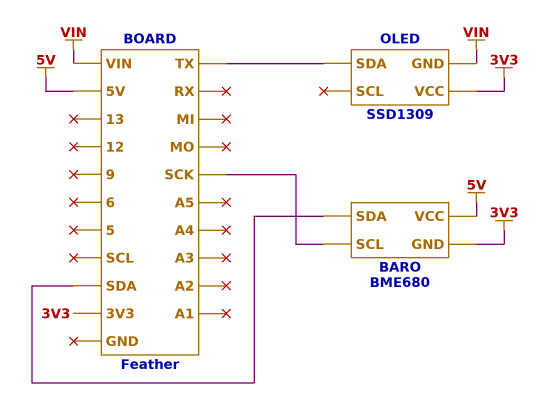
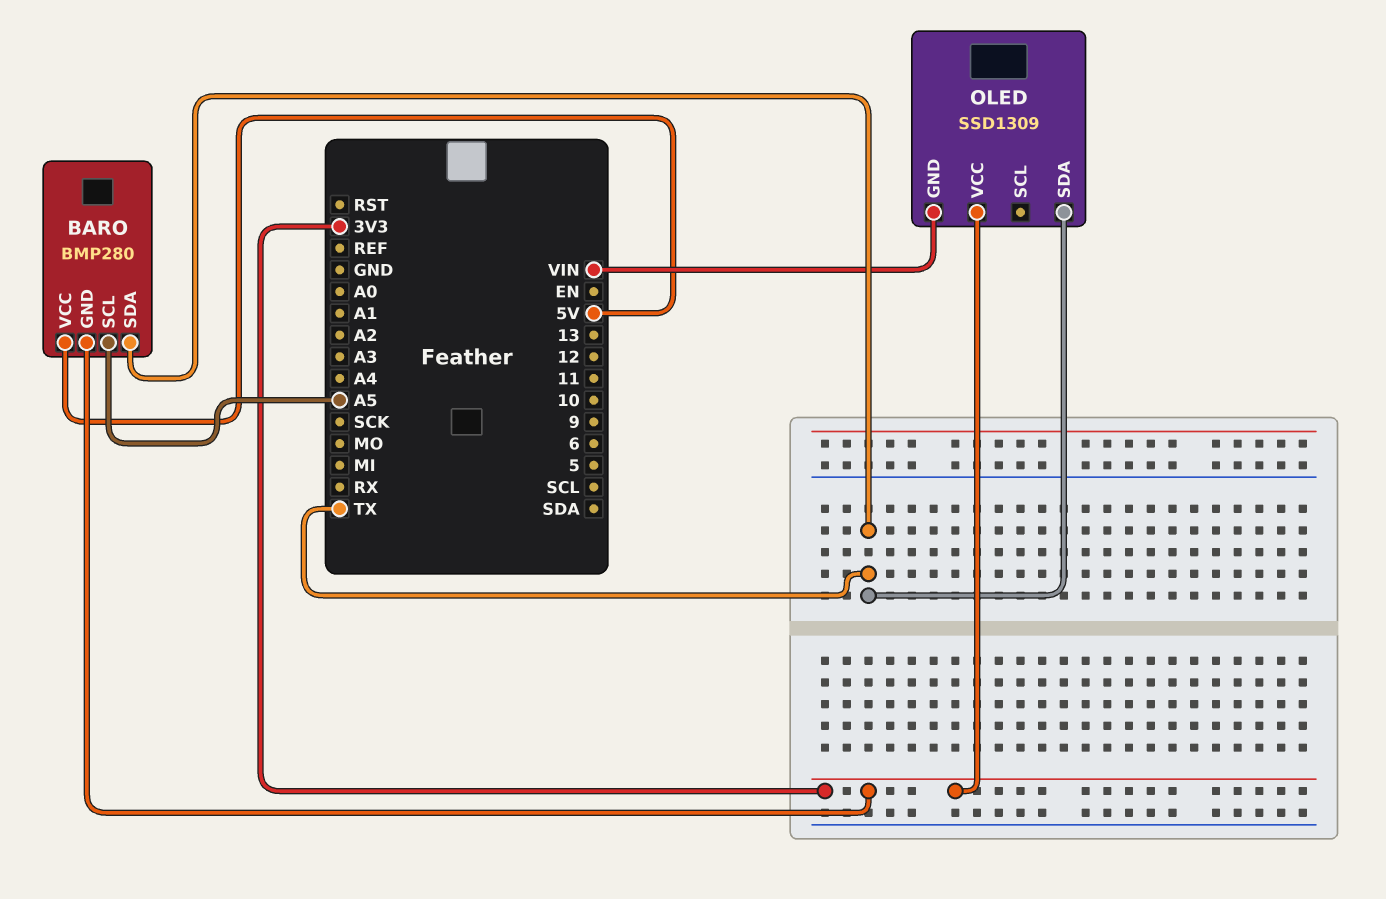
BARO: BME680 -> BMP280
BARO pin SCL: SCK -> A5
BARO pin SDA: SDA -> TX

